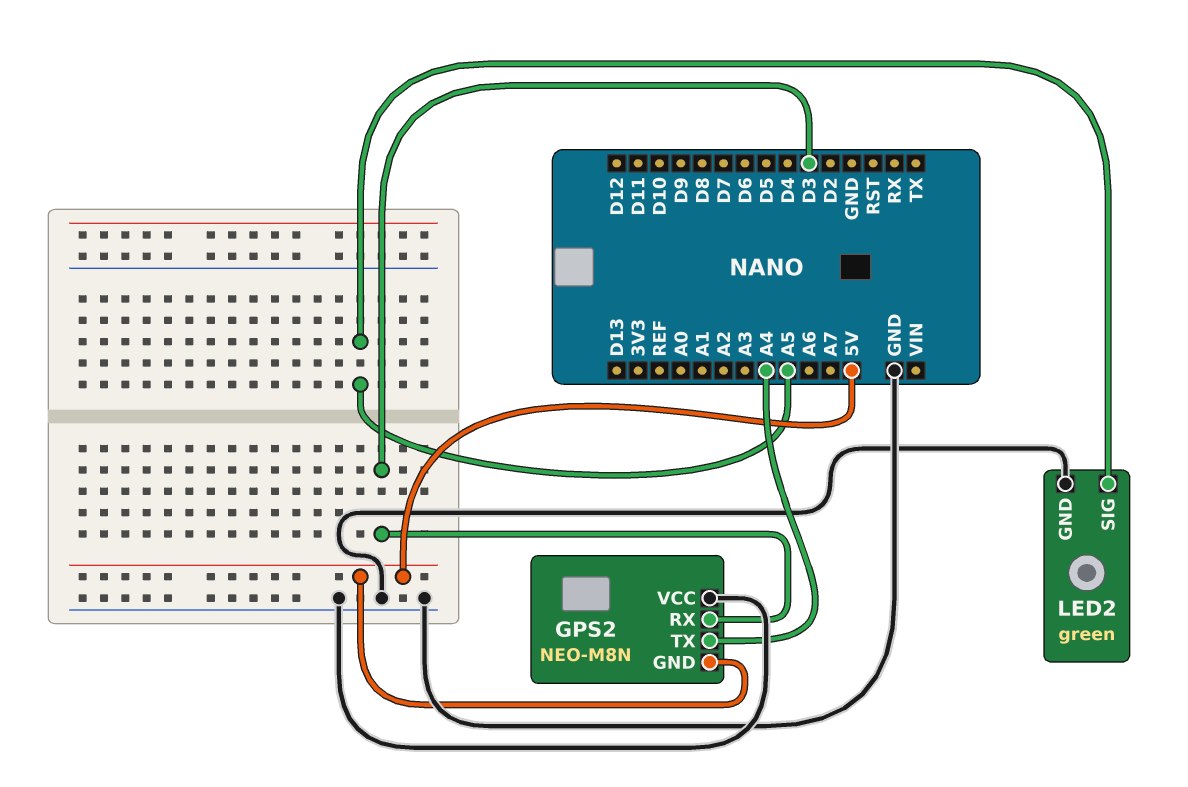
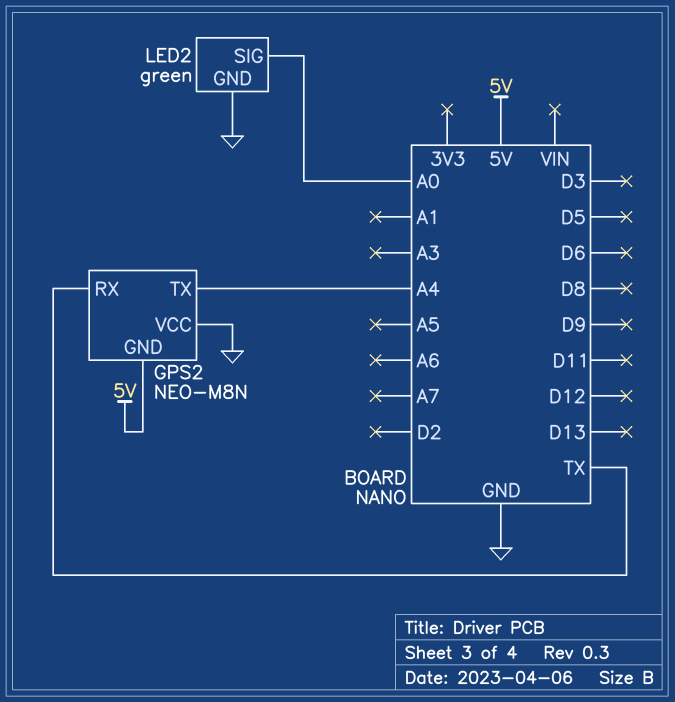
GPS2 pin RX: D3 -> TX
LED2 pin SIG: A5 -> A0

